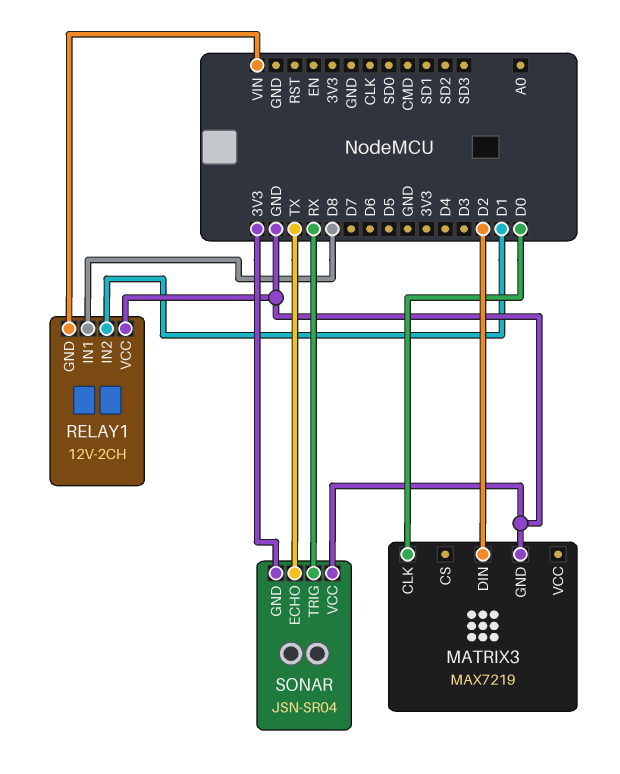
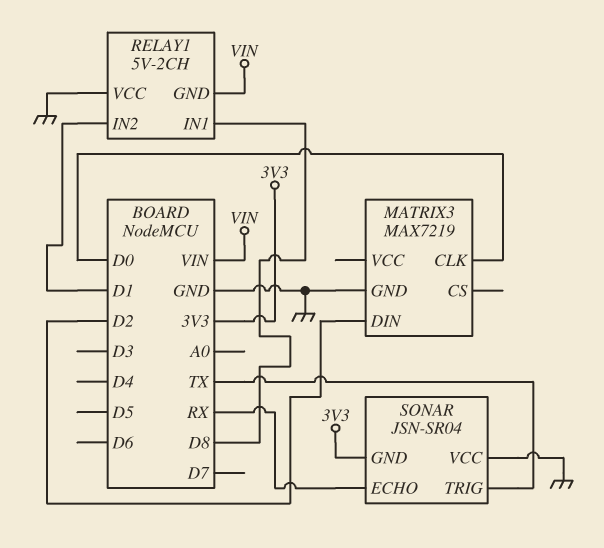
RELAY1: 12V-2CH -> 5V-2CH
SONAR pin ECHO: TX -> RX
SONAR pin TRIG: RX -> TX

